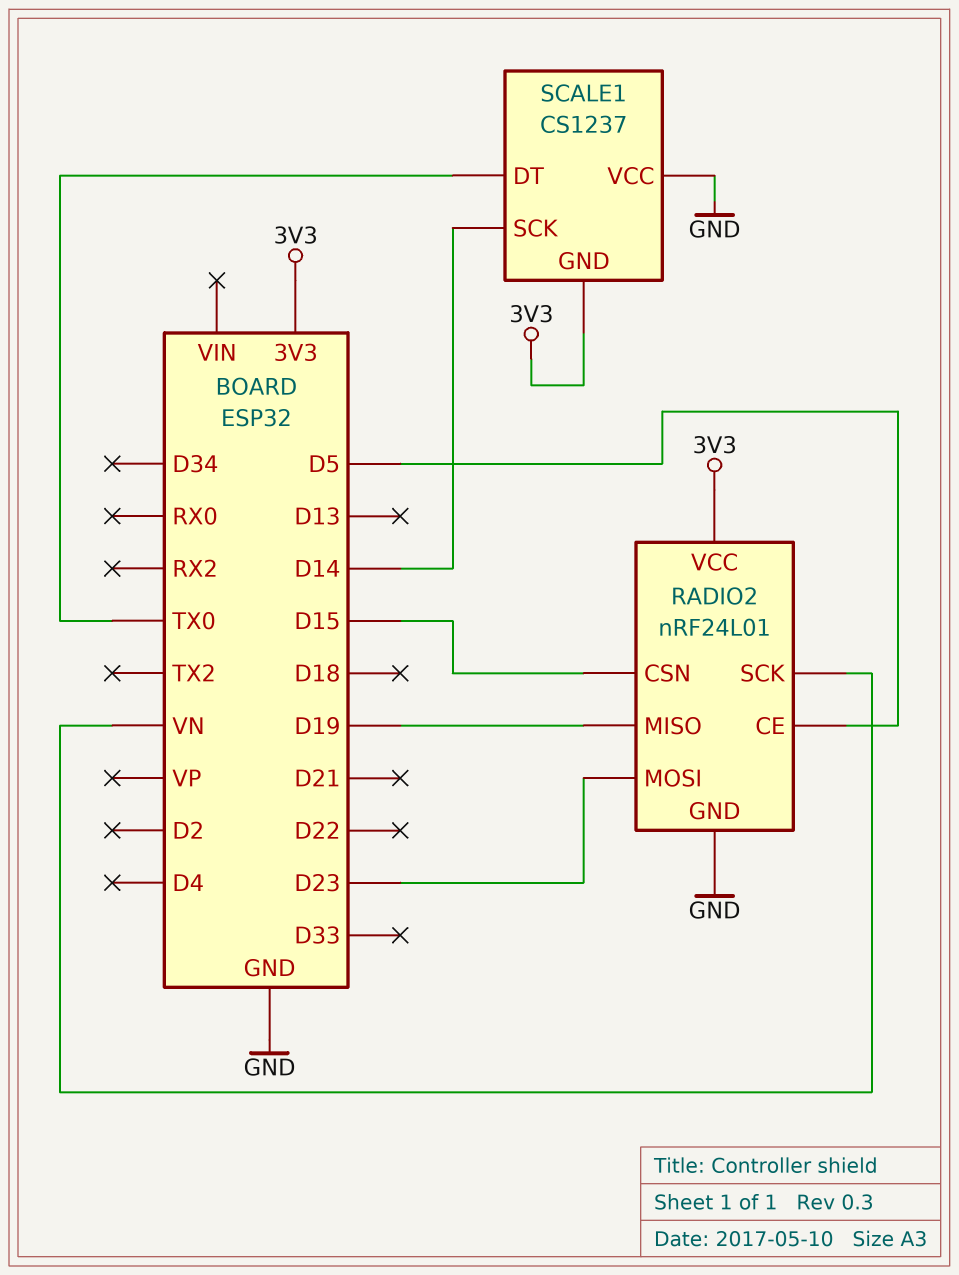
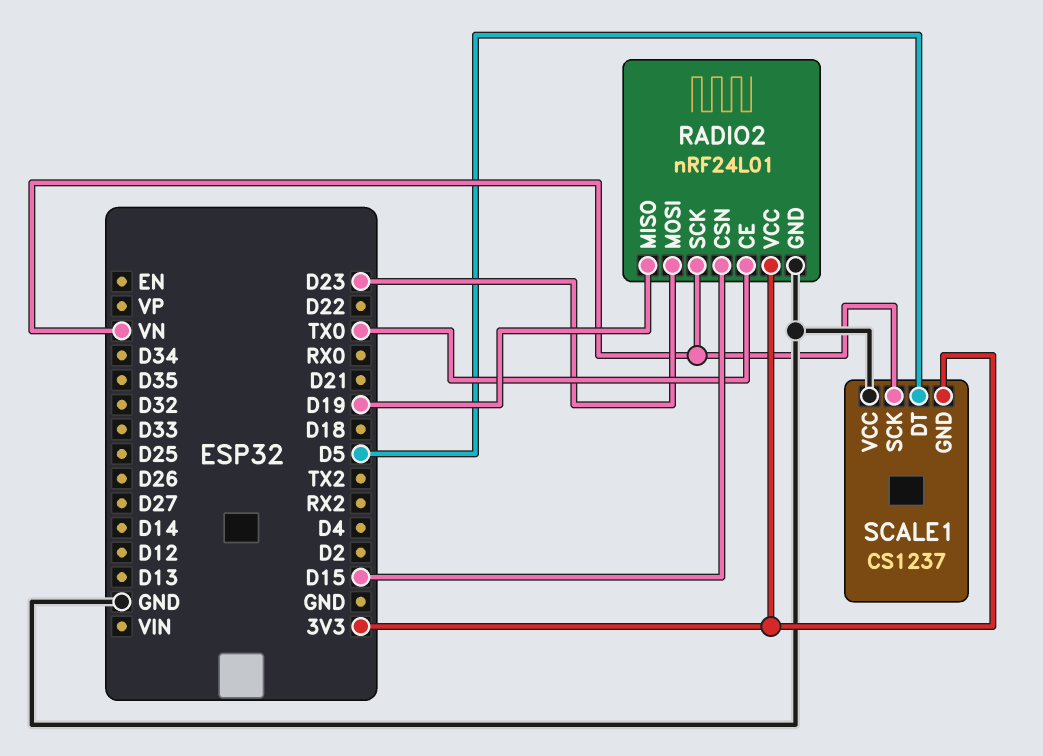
RADIO2 pin CE: D5 -> TX0
SCALE1 pin DT: TX0 -> D5
SCALE1 pin SCK: D14 -> VN

